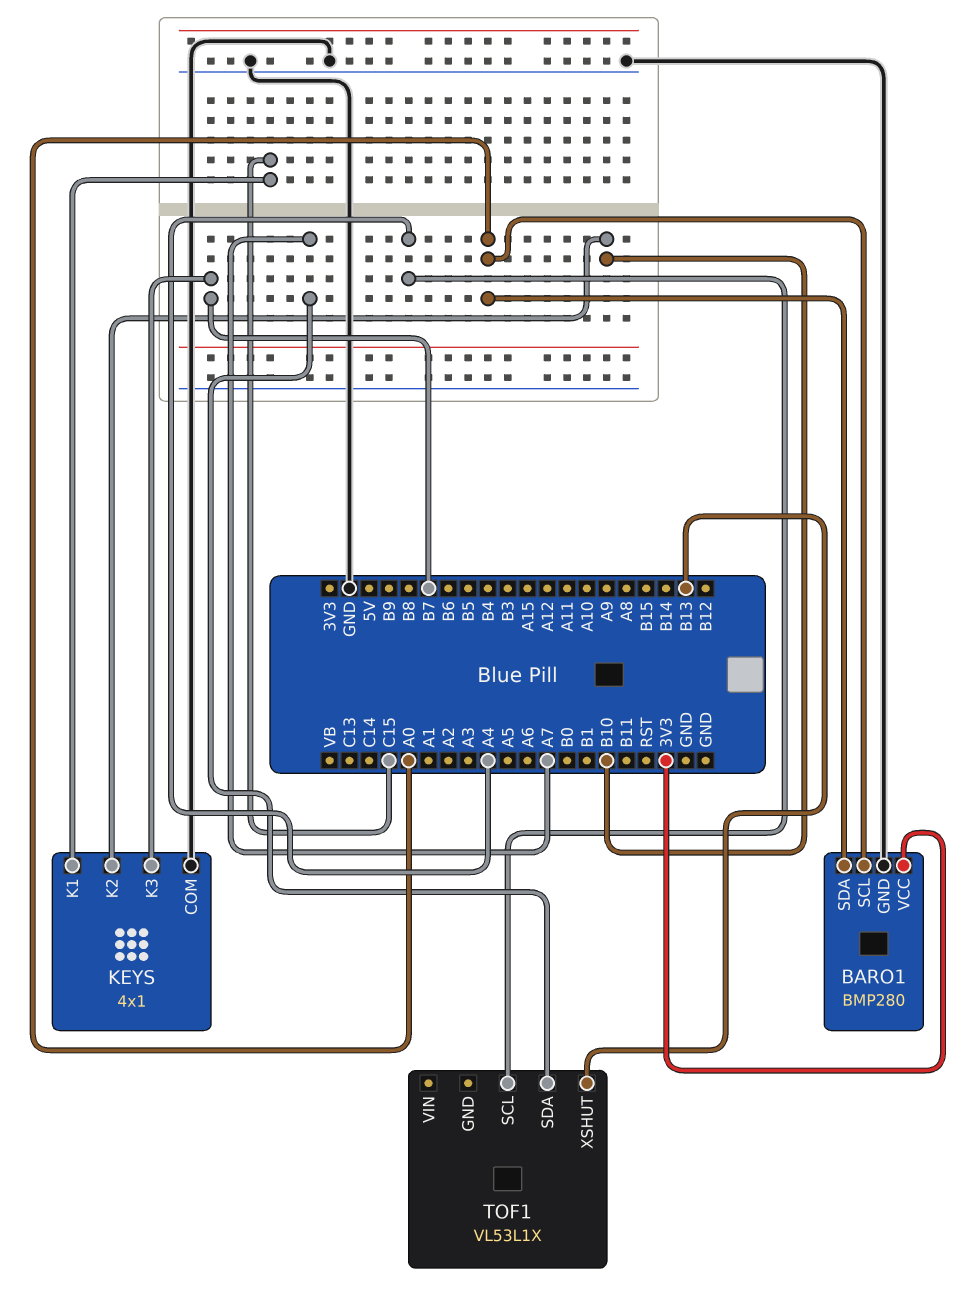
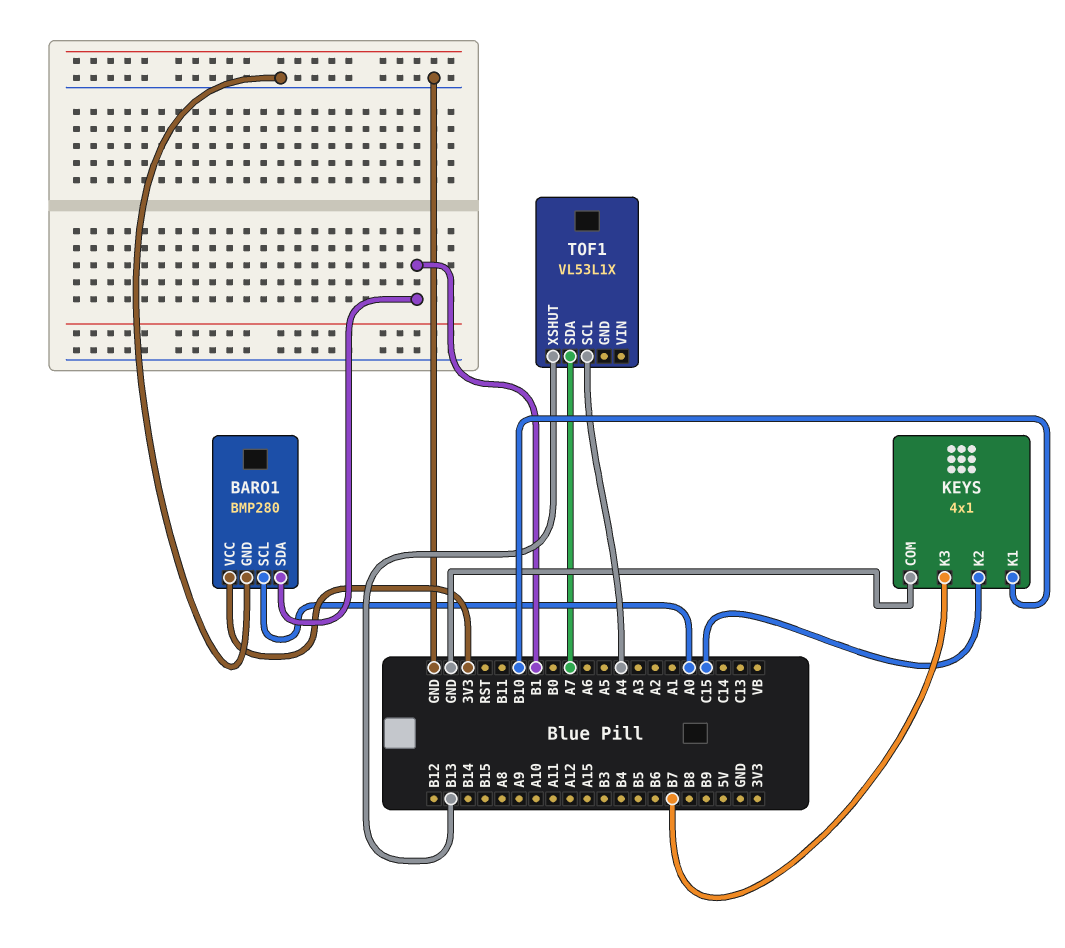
BARO1 pin SDA: A0 -> B1
KEYS pin K1: C15 -> B10
KEYS pin K2: B10 -> C15

